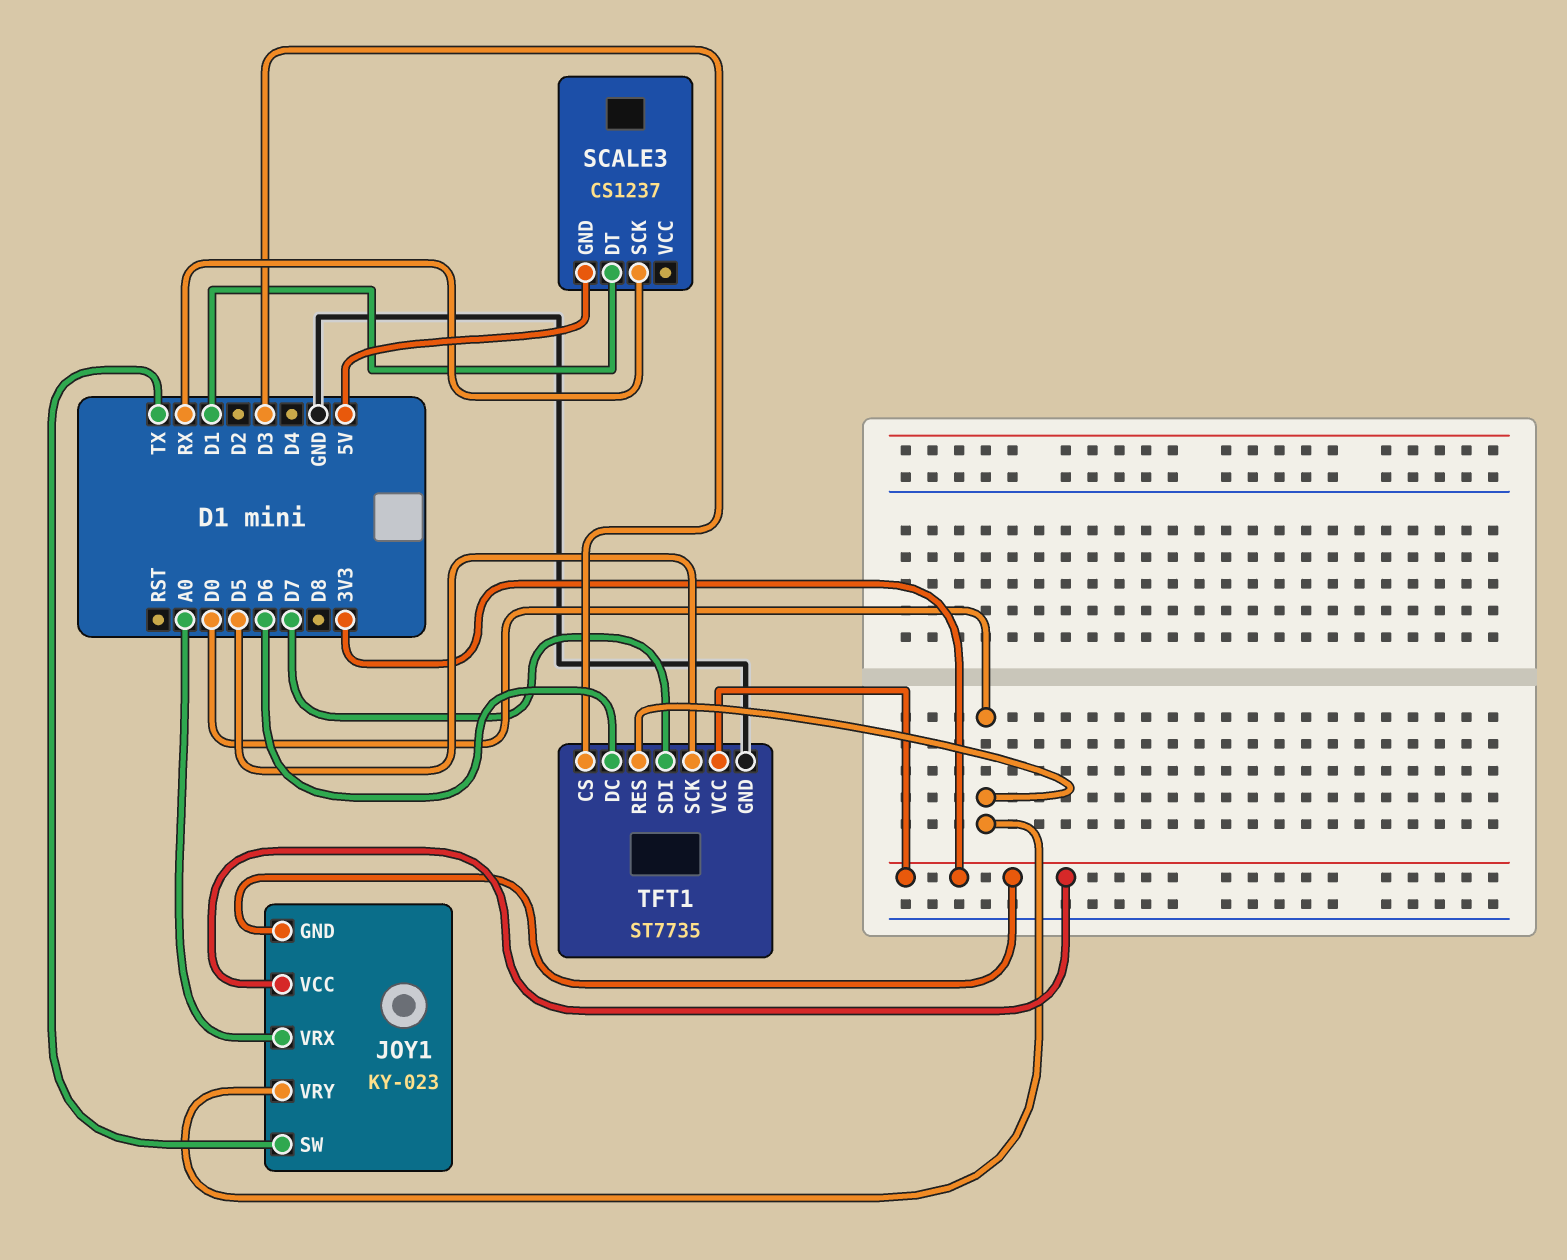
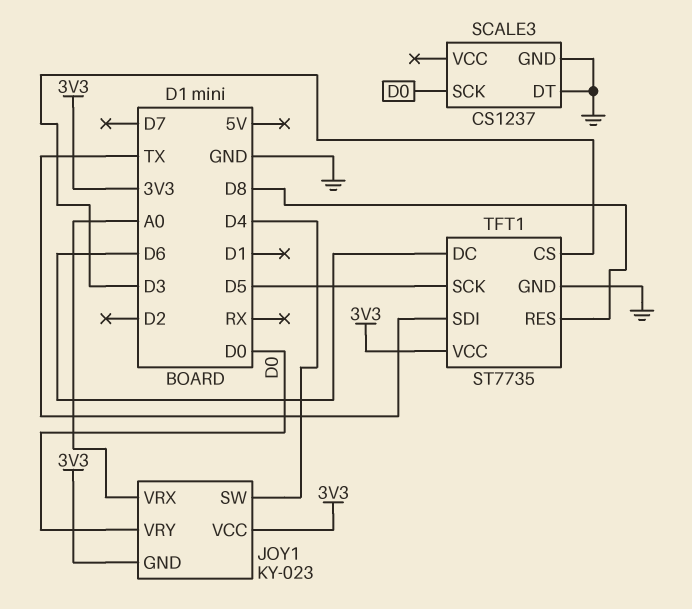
JOY1 pin SW: TX -> D4
SCALE3 pin DT: D1 -> GND
SCALE3 pin GND: 5V -> GND
SCALE3 pin SCK: RX -> D0
TFT1 pin RES: D0 -> D8
TFT1 pin SDI: D7 -> TX

